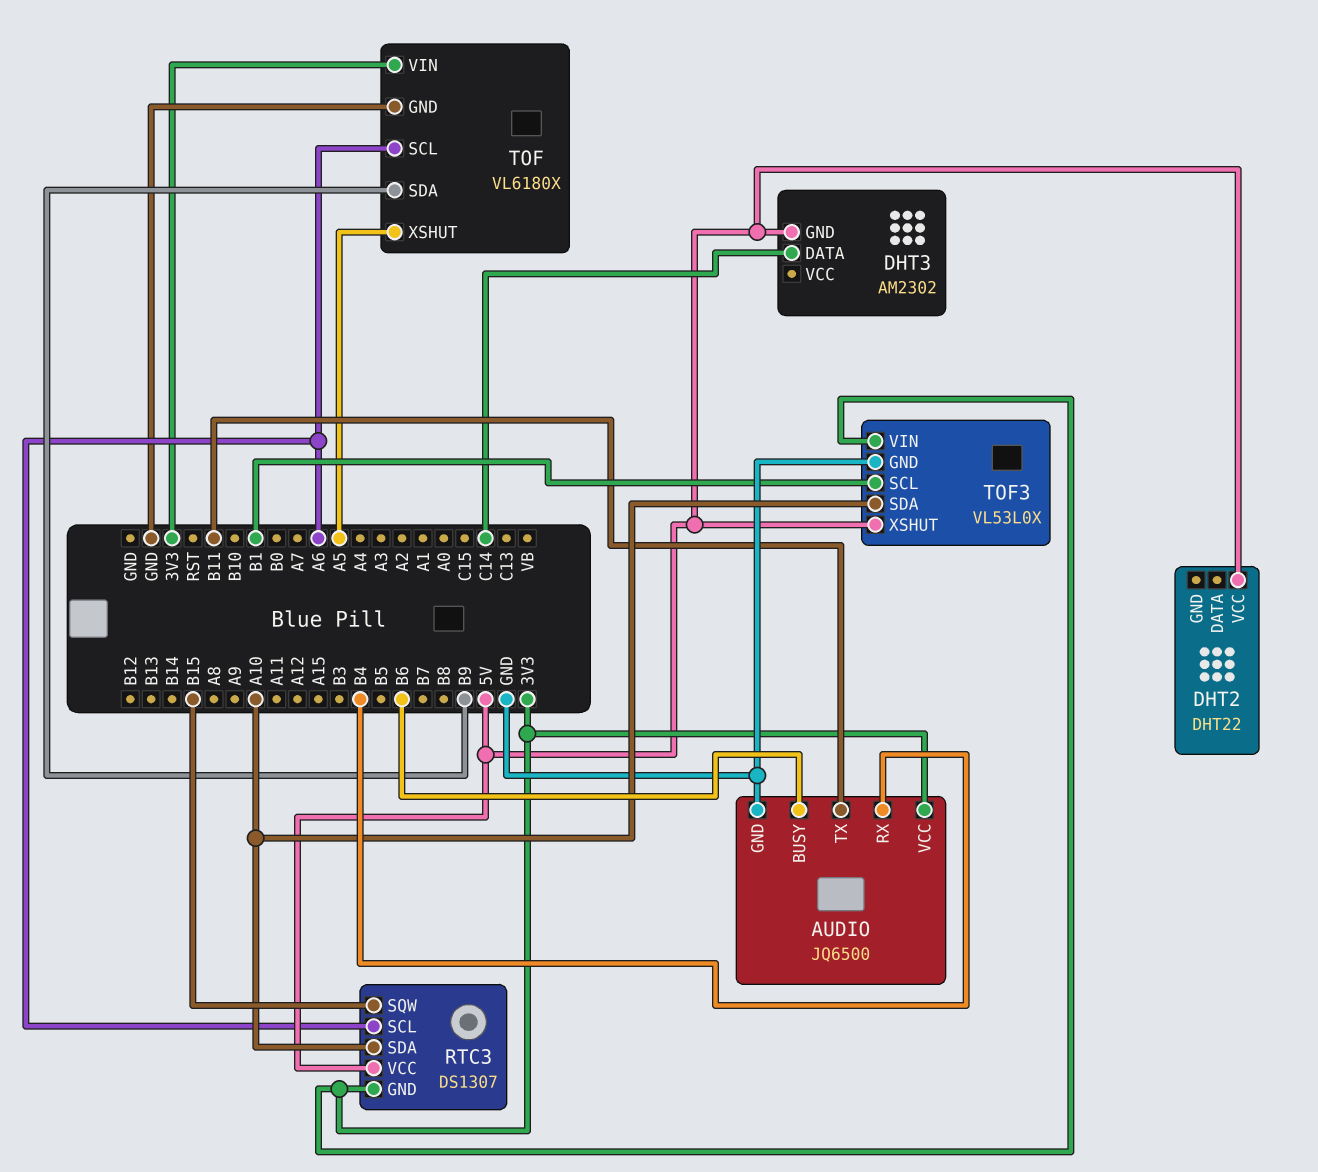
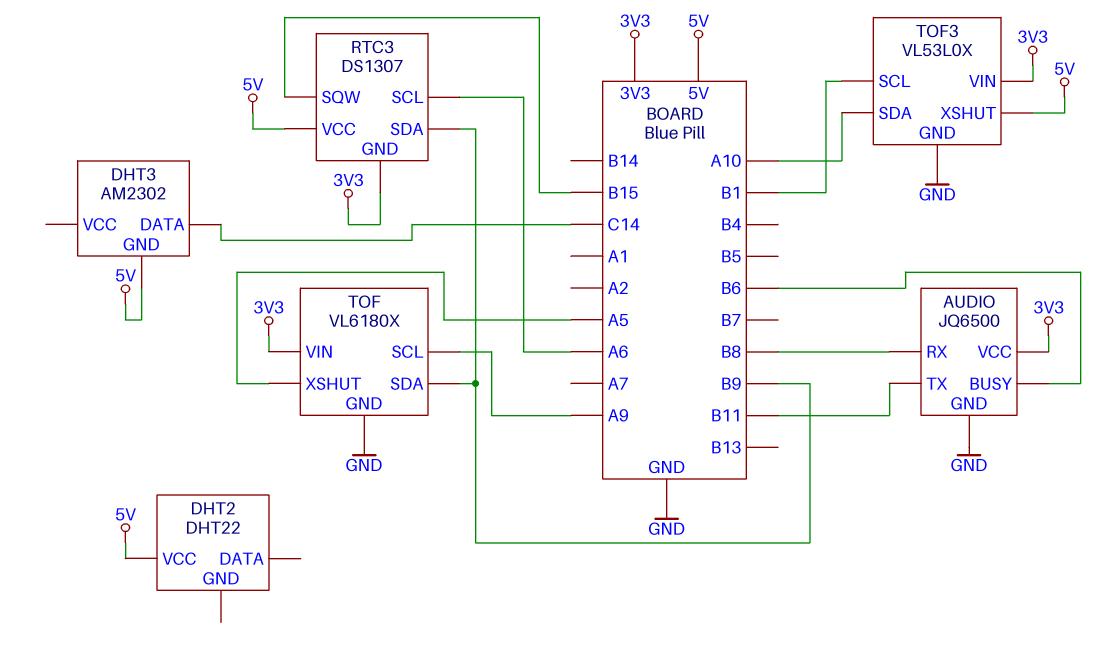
AUDIO pin RX: B4 -> B8
RTC3 pin SDA: A10 -> B9
TOF pin SCL: A6 -> A9

